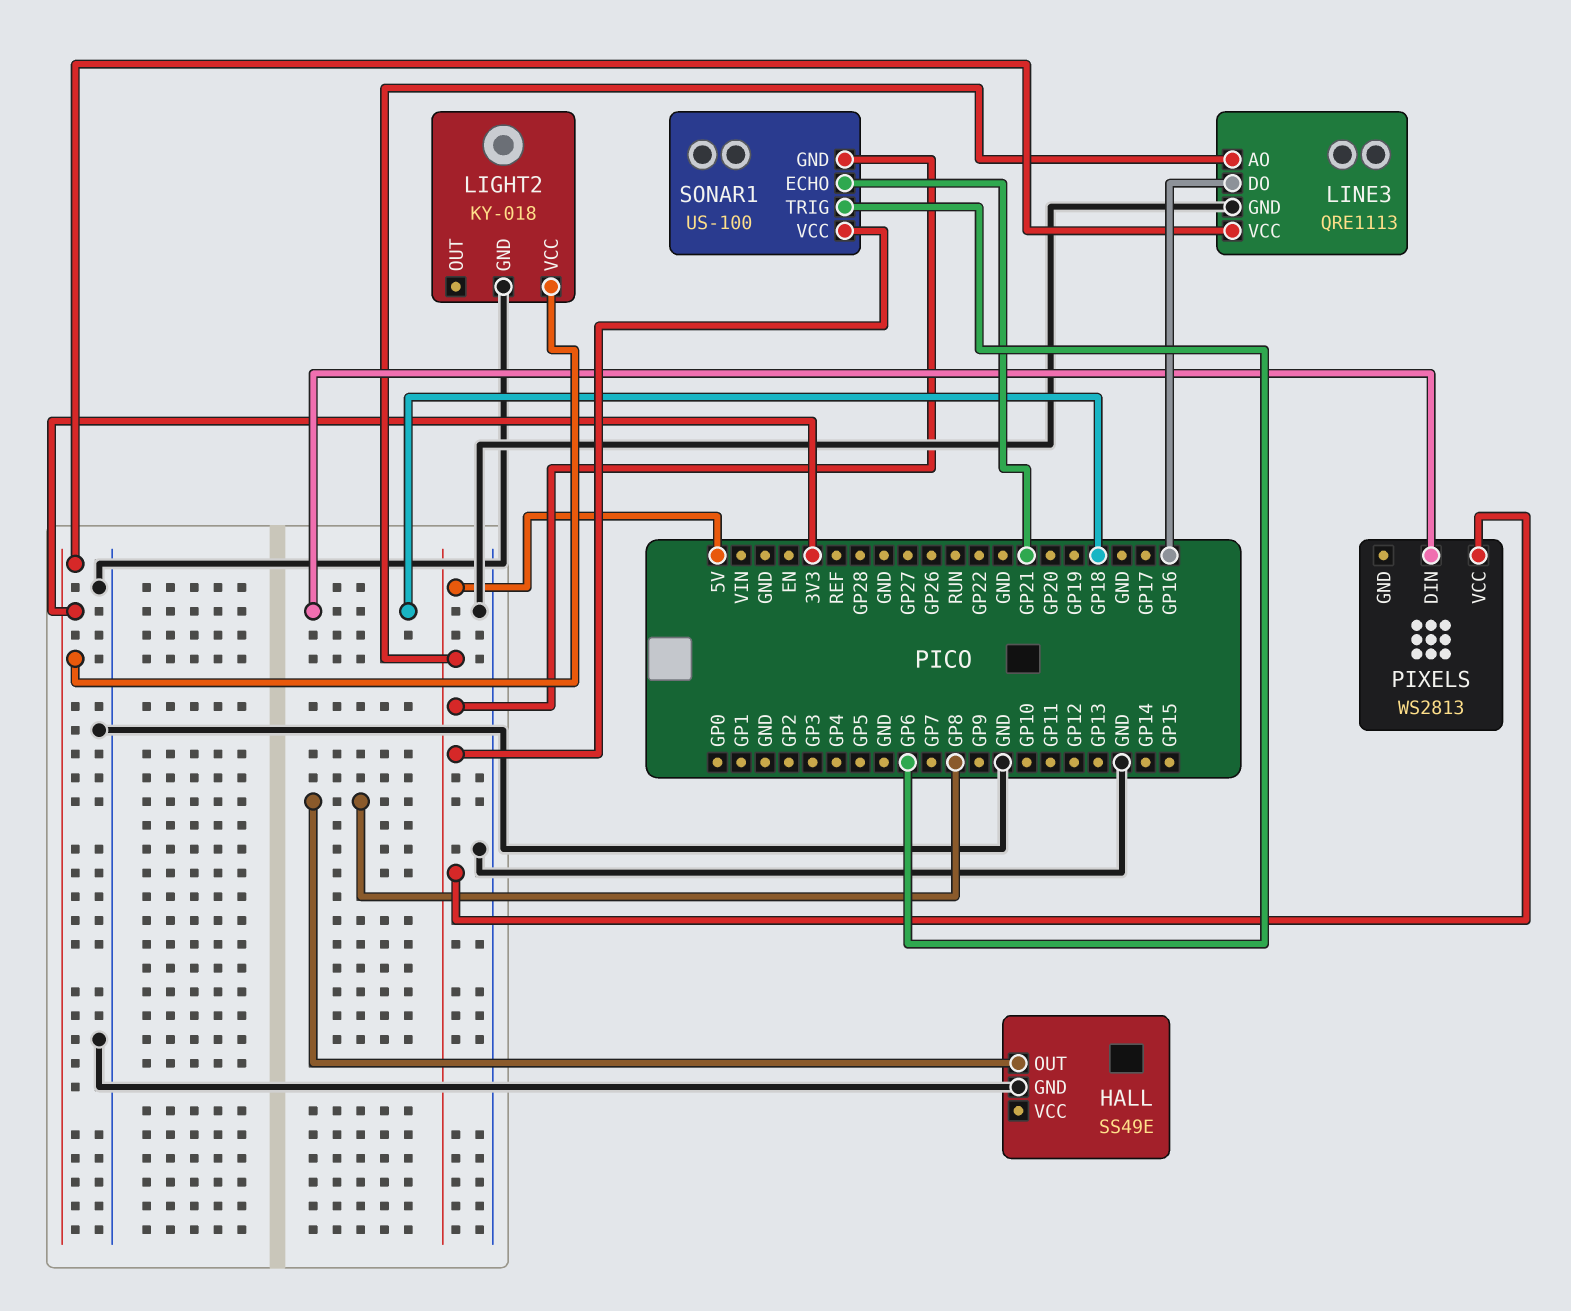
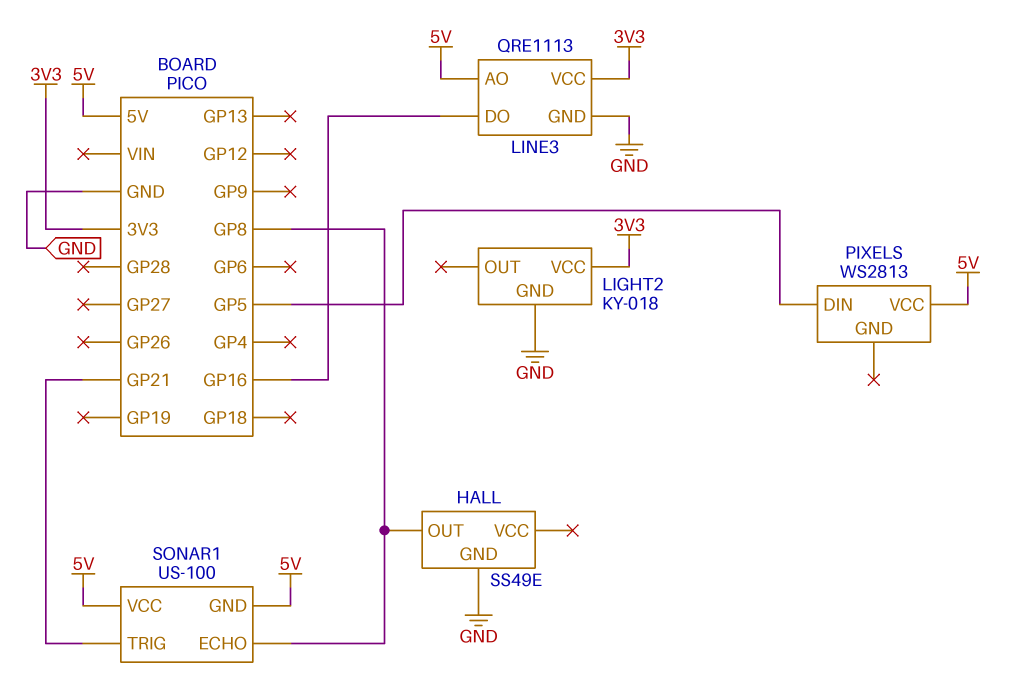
PIXELS pin DIN: GP18 -> GP5
SONAR1 pin ECHO: GP21 -> GP8
SONAR1 pin TRIG: GP6 -> GP21

